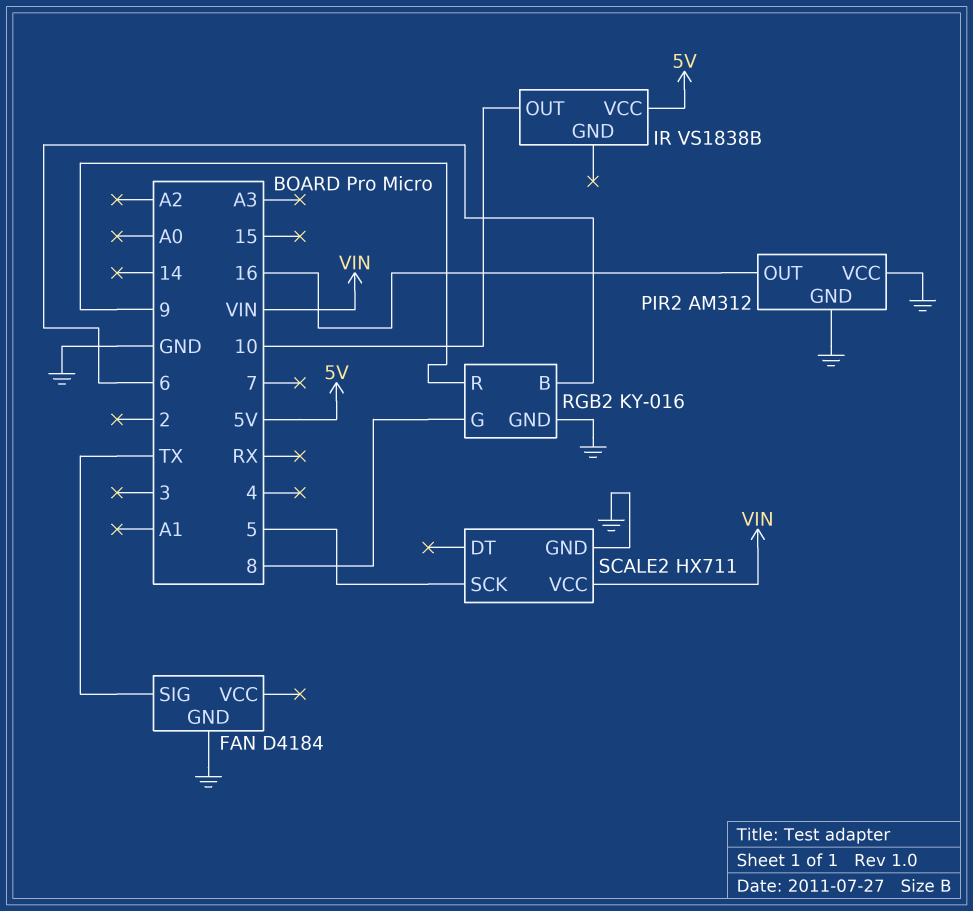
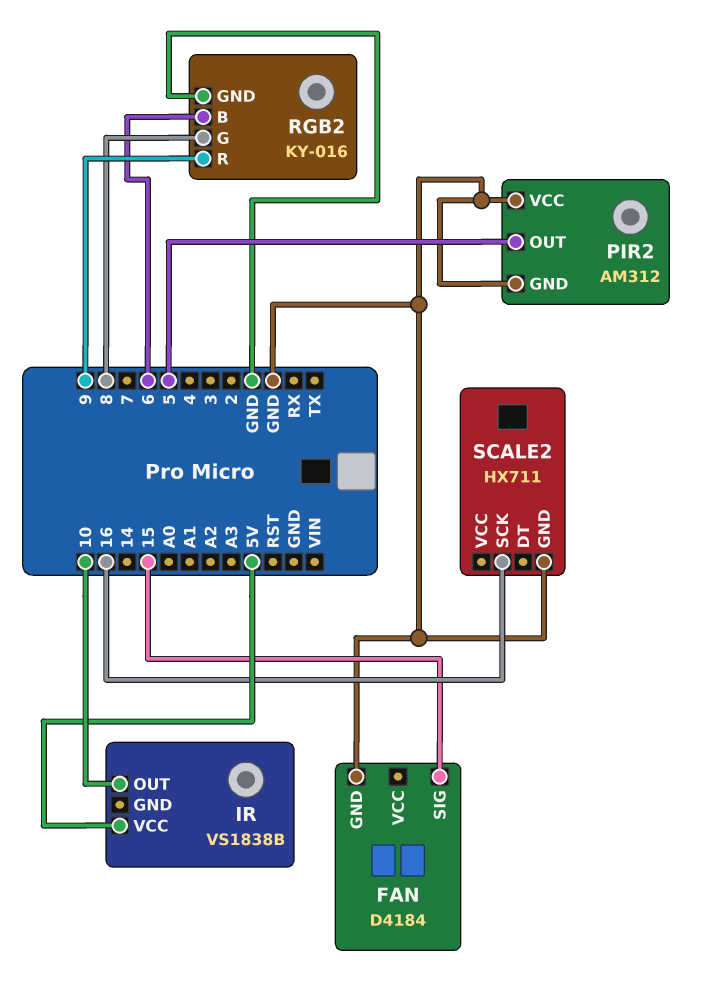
FAN pin SIG: TX -> 15
PIR2 pin OUT: 16 -> 5
SCALE2 pin SCK: 5 -> 16
SCALE2 pin VCC: VIN -> none

